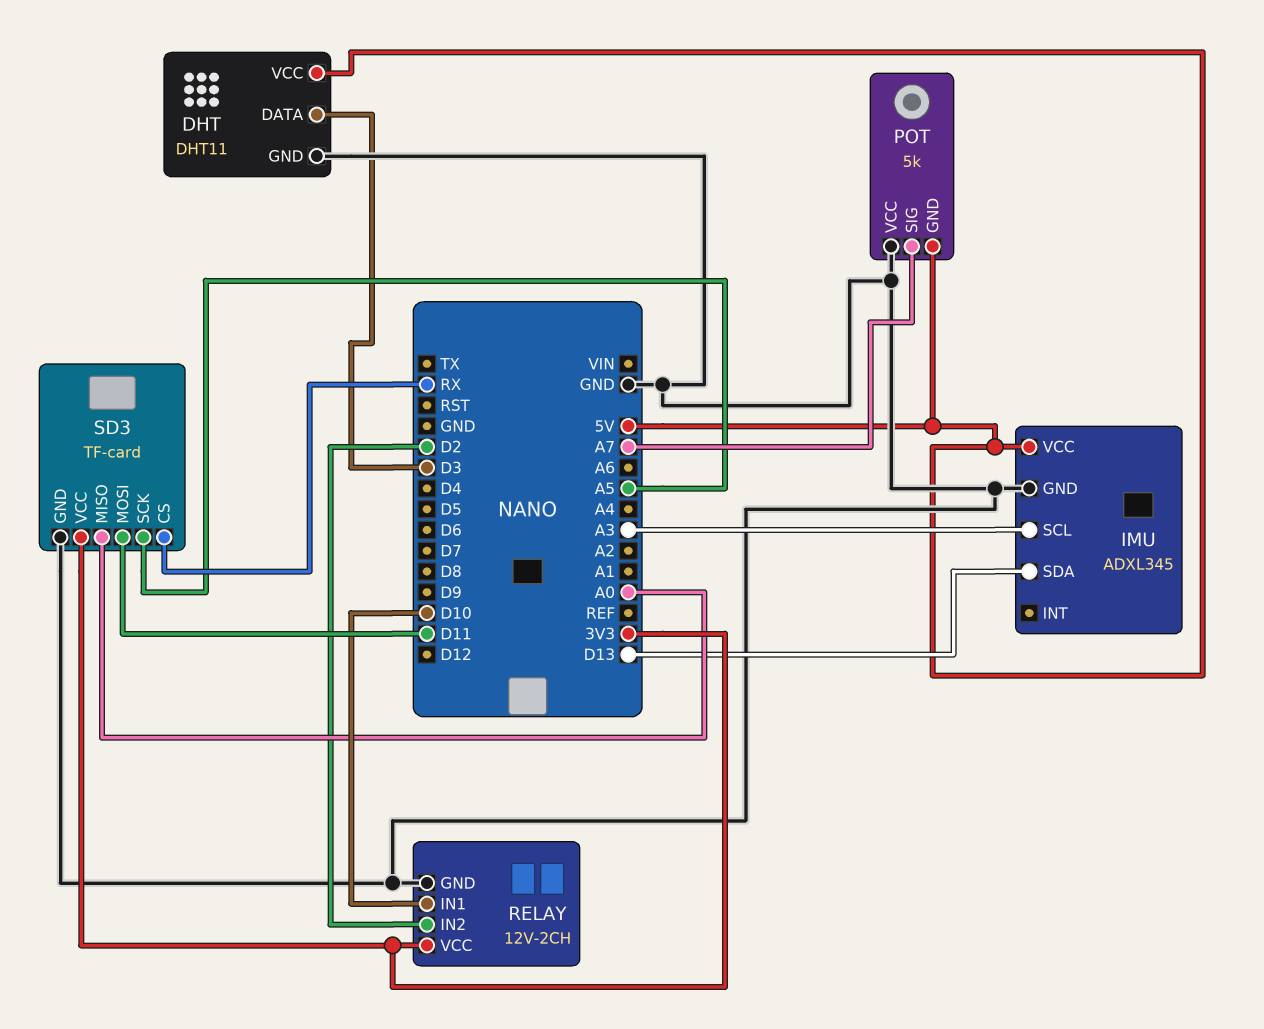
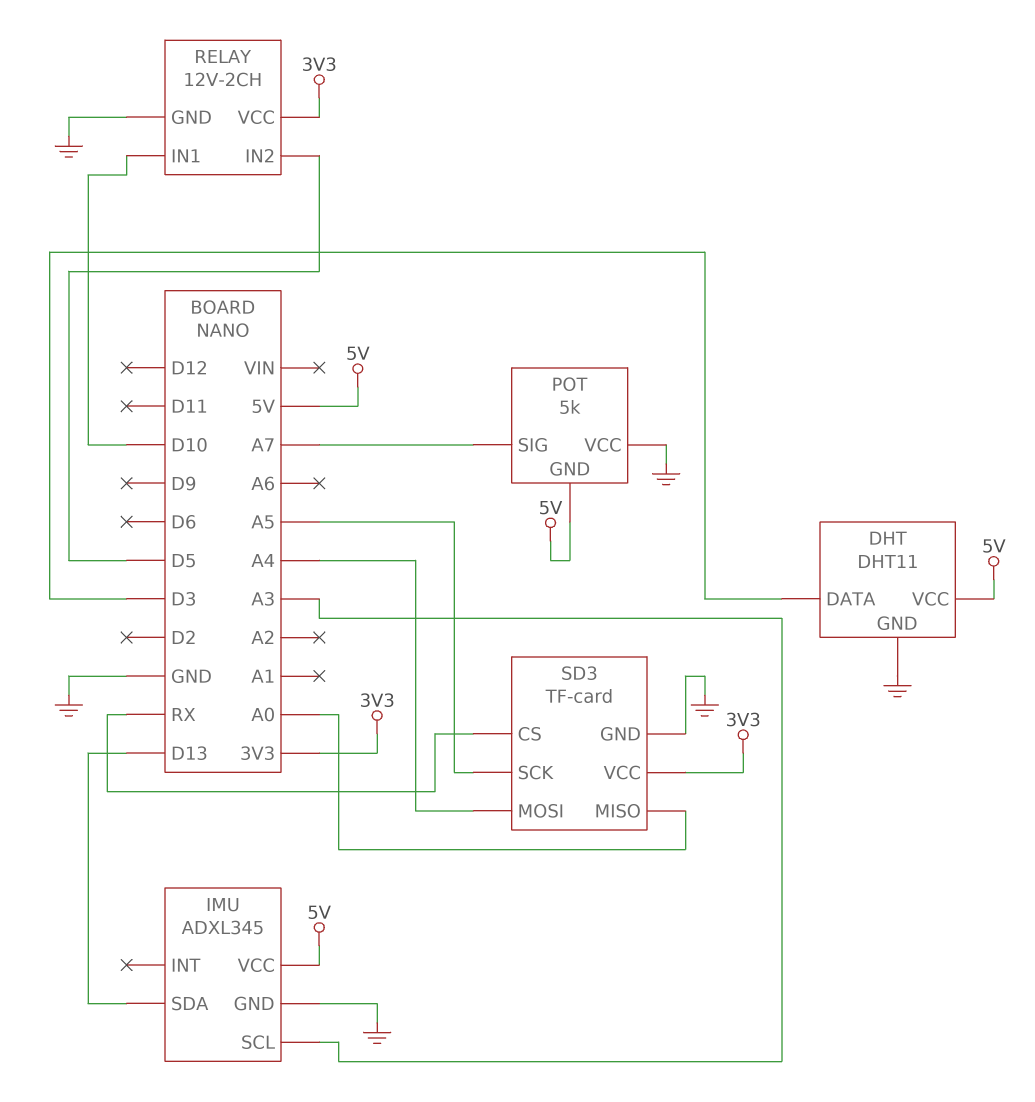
RELAY pin IN2: D2 -> D5
SD3 pin MOSI: D11 -> A4

